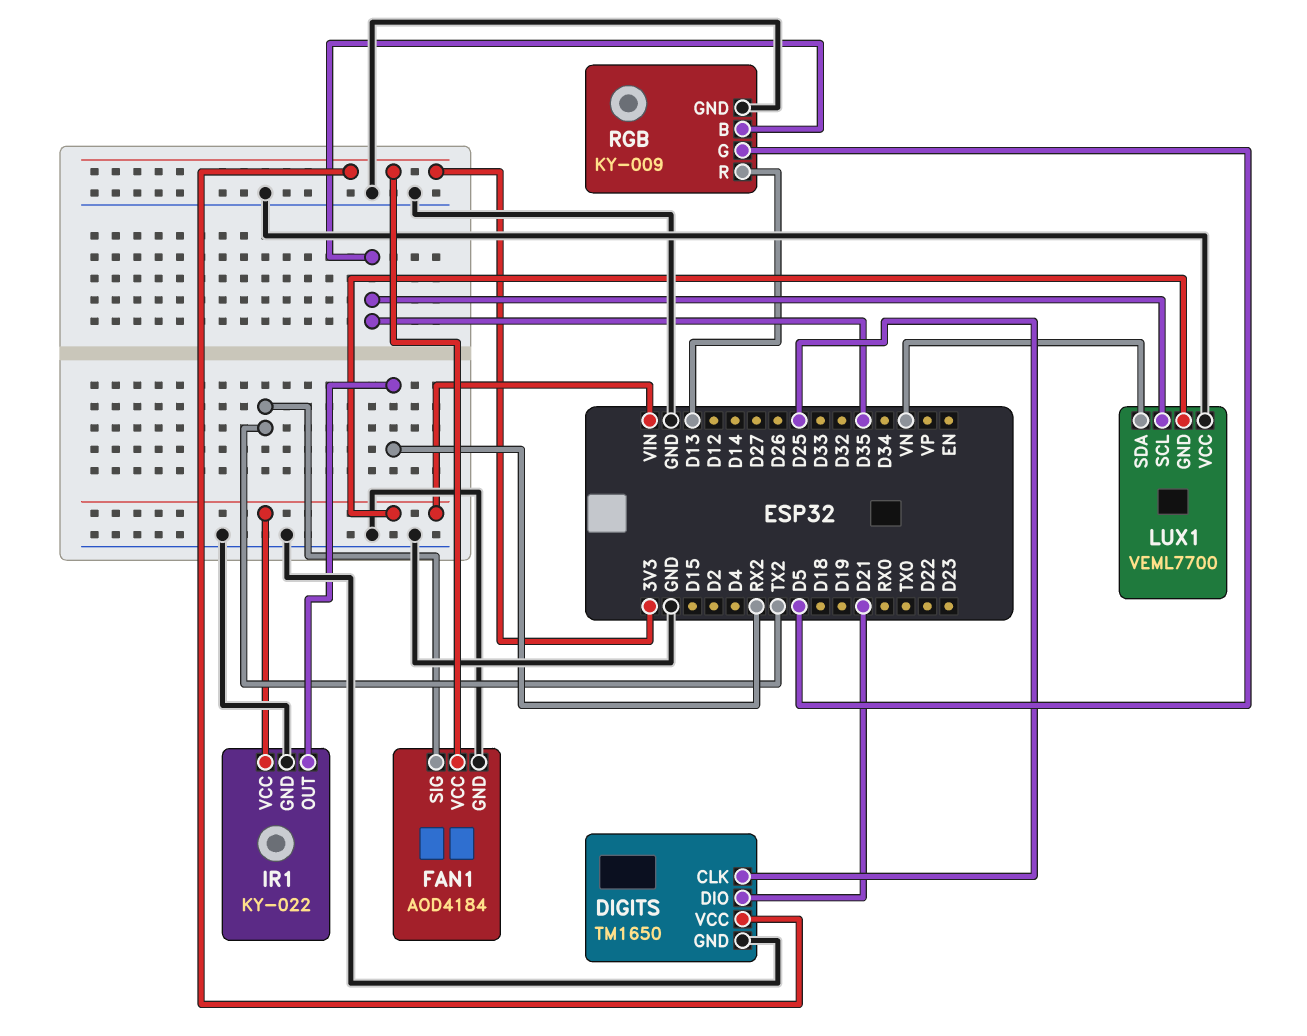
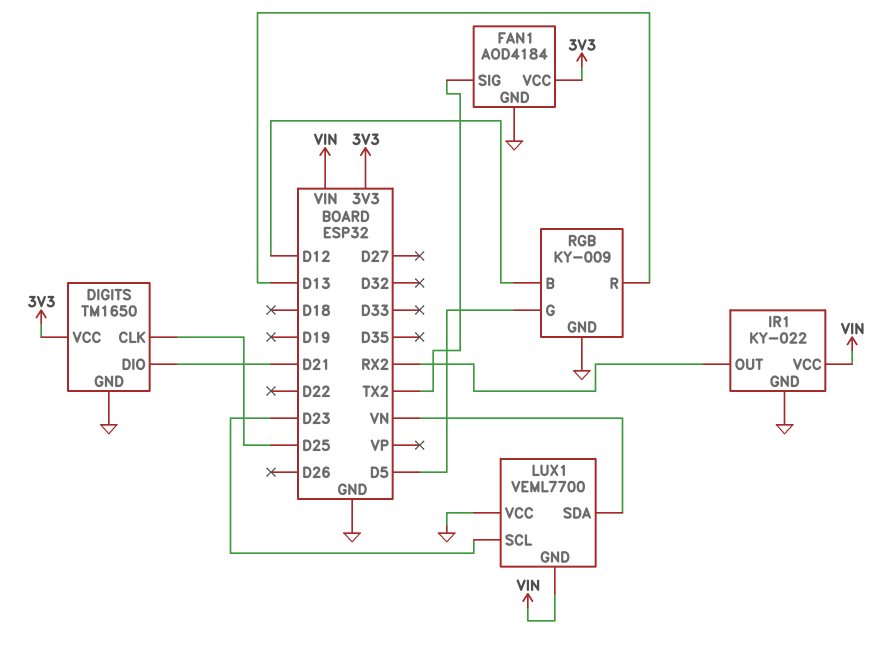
LUX1 pin SCL: D35 -> D23
RGB pin B: D35 -> D12

